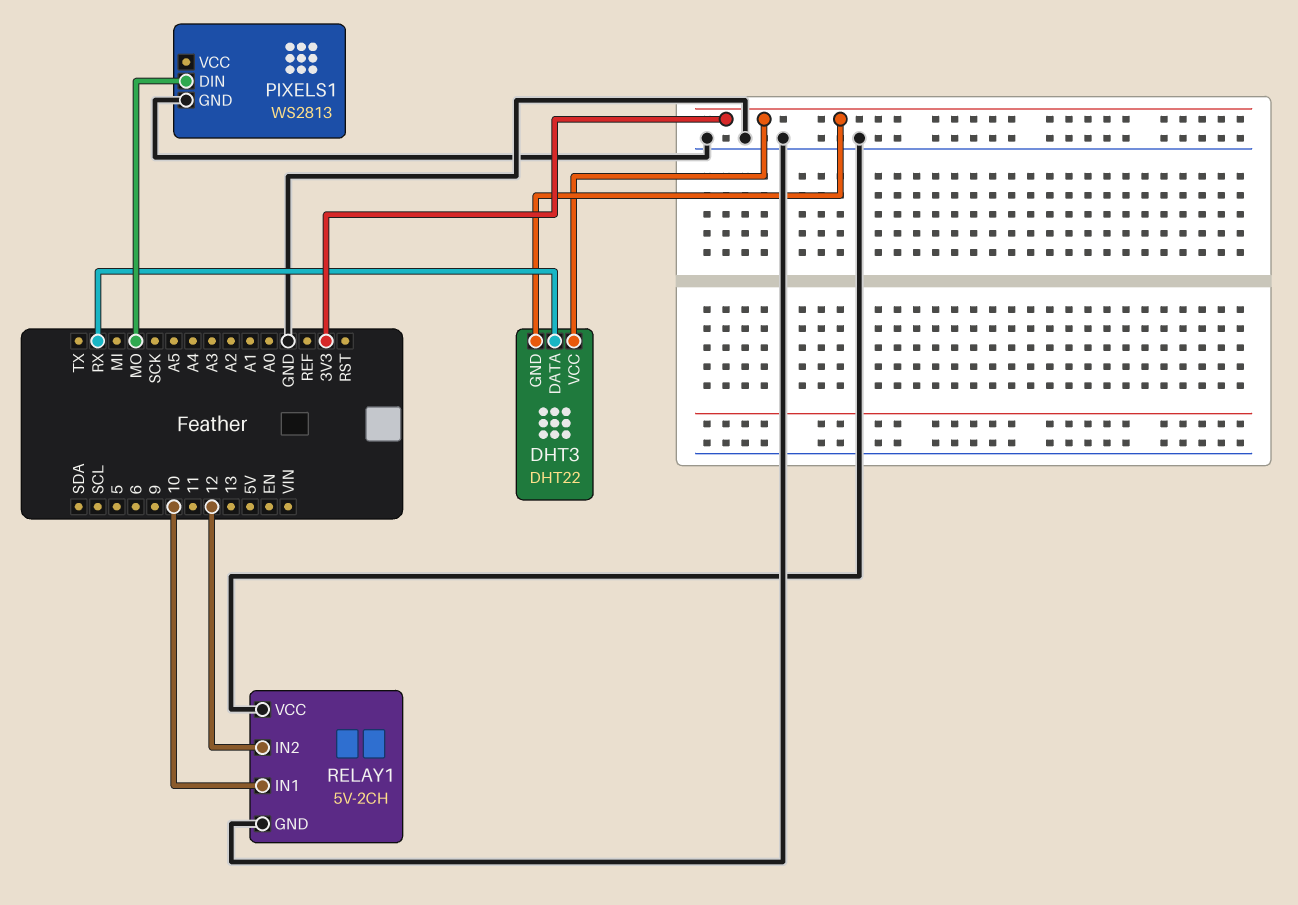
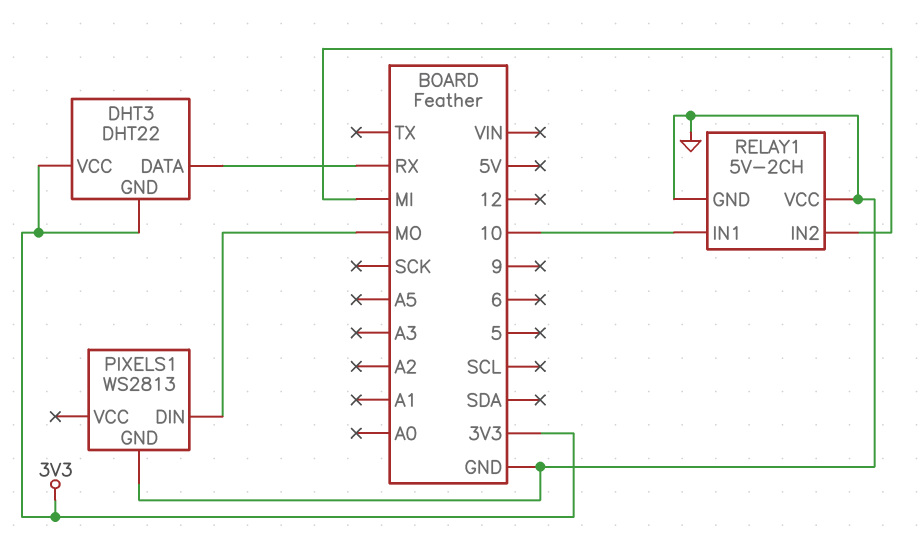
RELAY1 pin IN2: 12 -> MI

